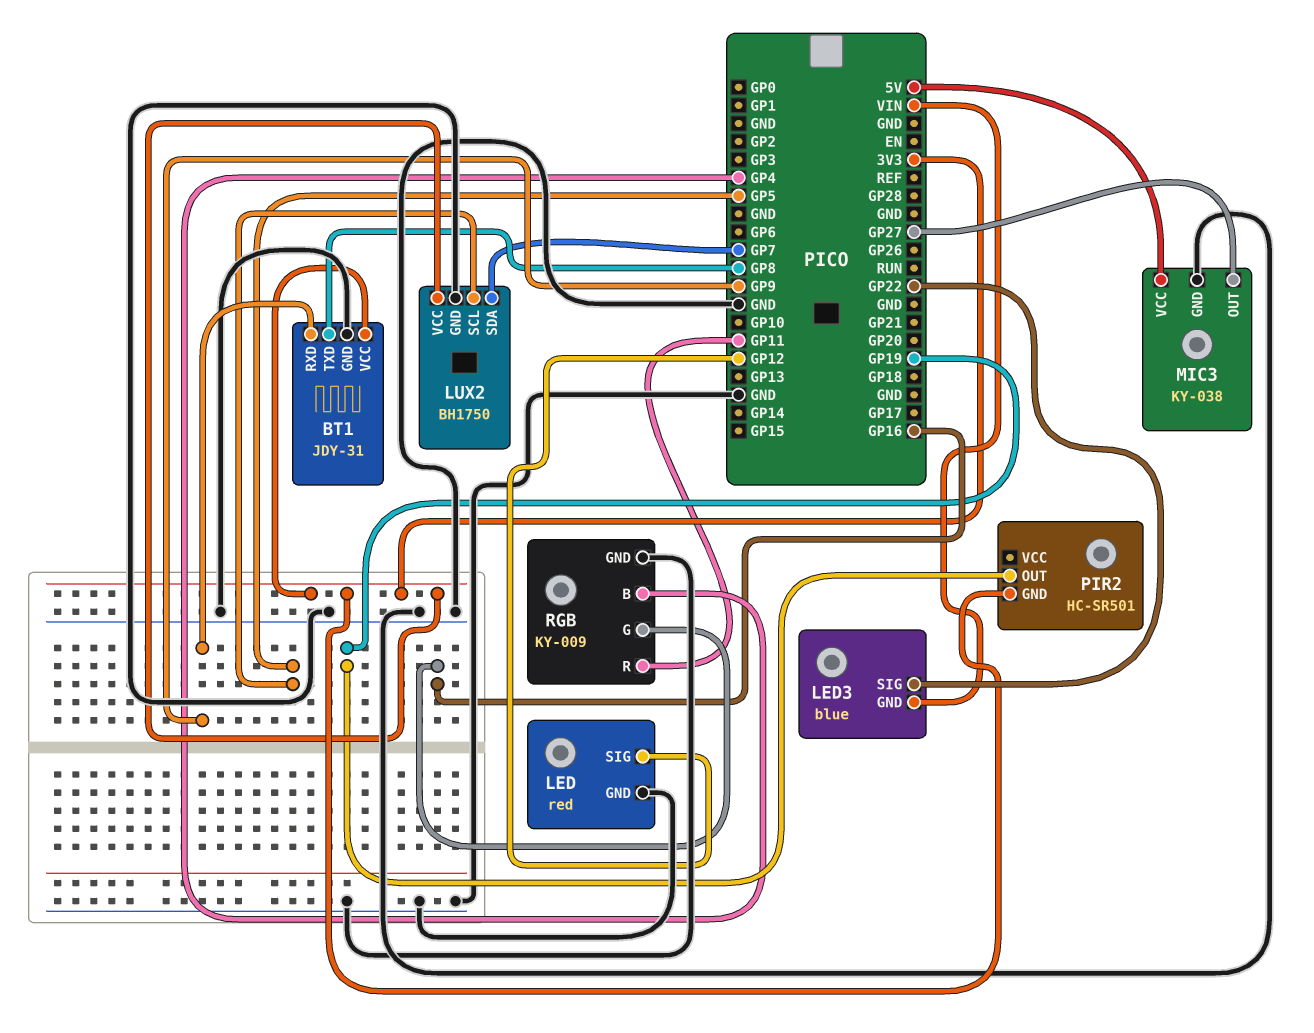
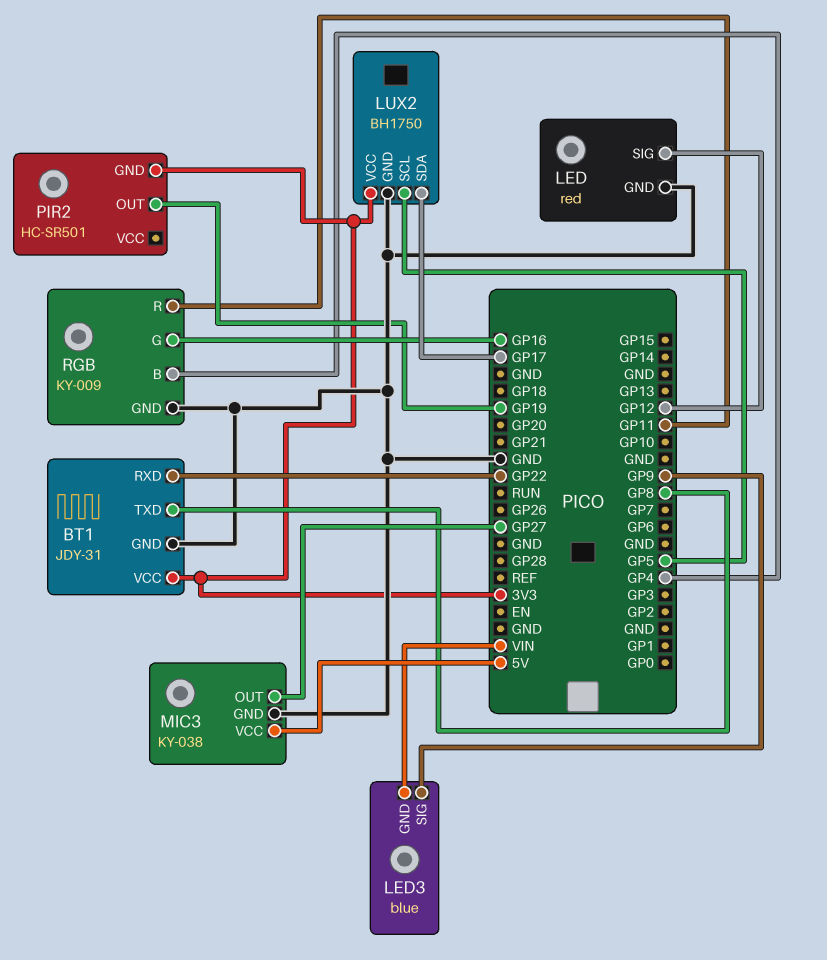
BT1 pin RXD: GP9 -> GP22
LED3 pin SIG: GP22 -> GP9
LUX2 pin SDA: GP7 -> GP17

